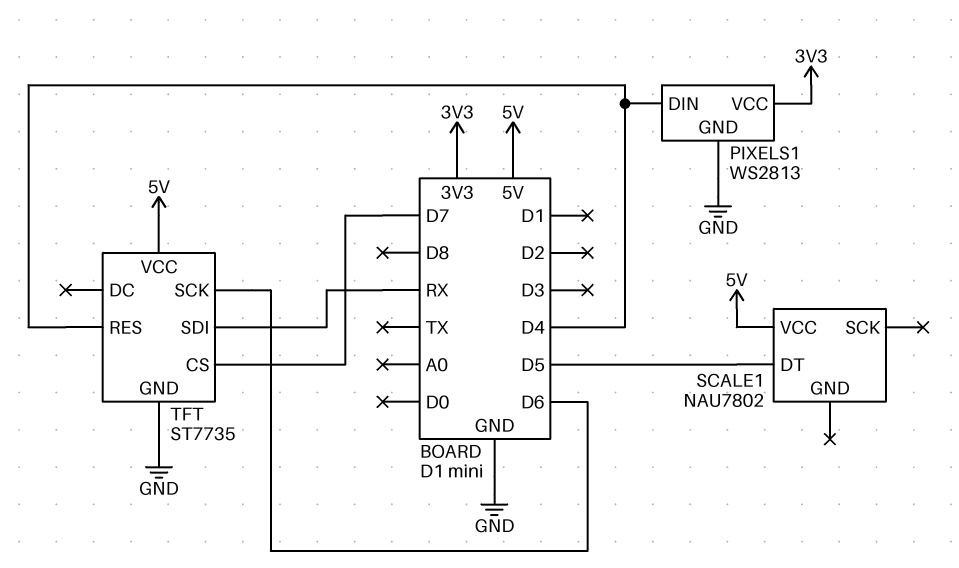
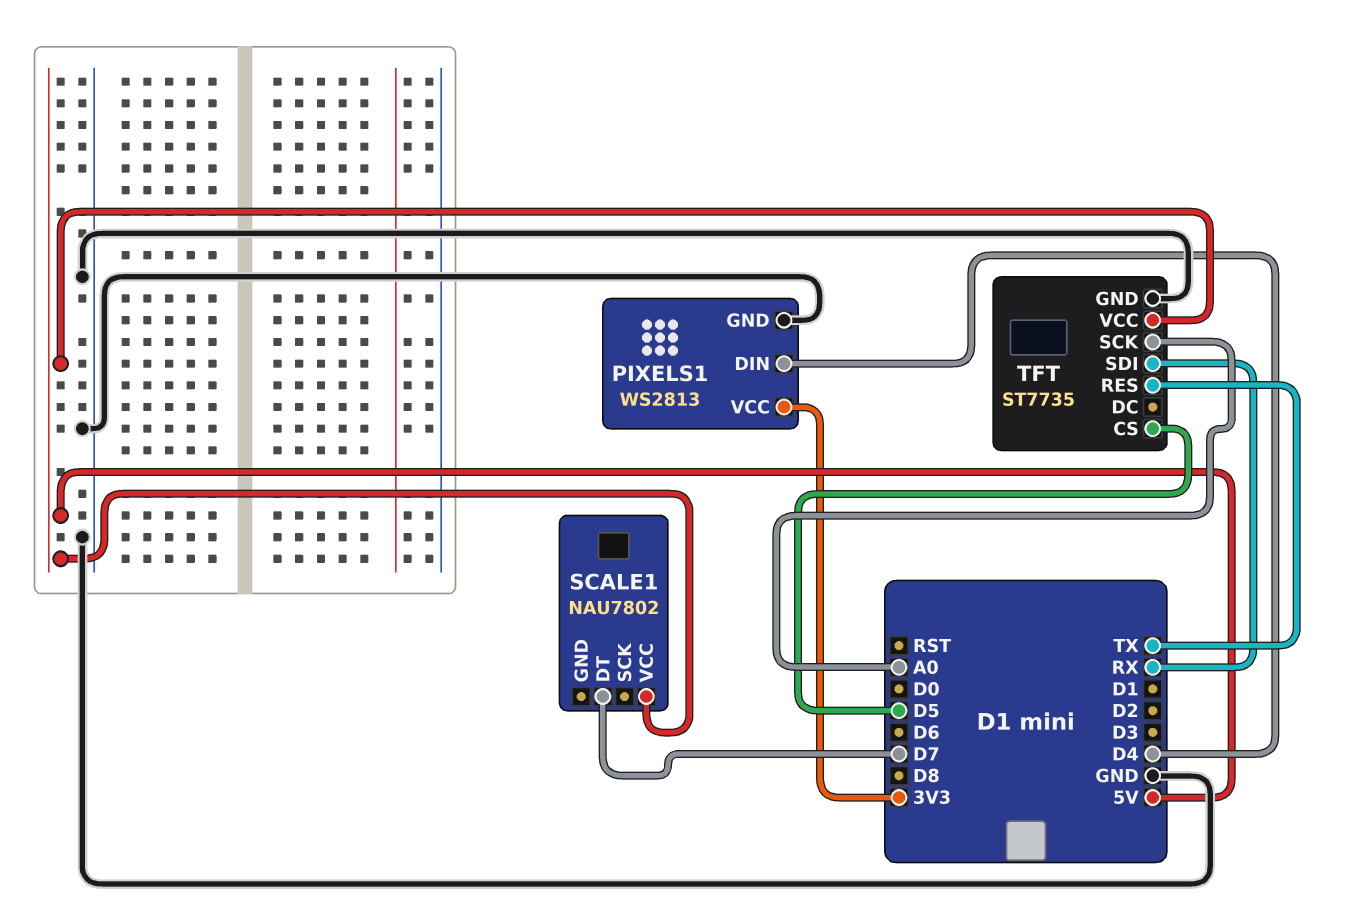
SCALE1 pin DT: D5 -> D7
TFT pin CS: D7 -> D5
TFT pin RES: D4 -> TX
TFT pin SCK: D6 -> A0

